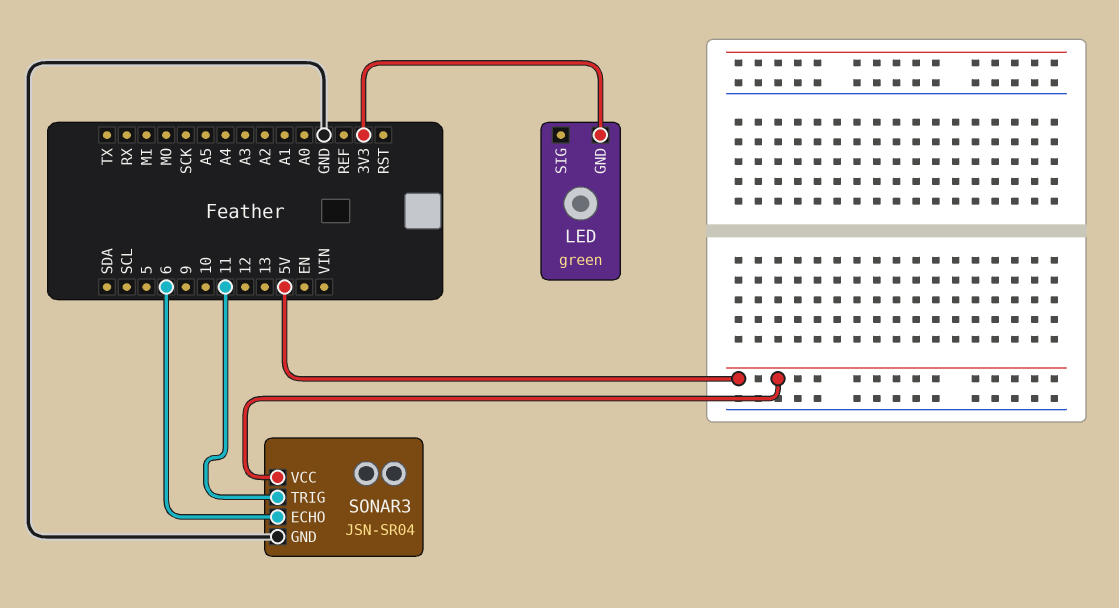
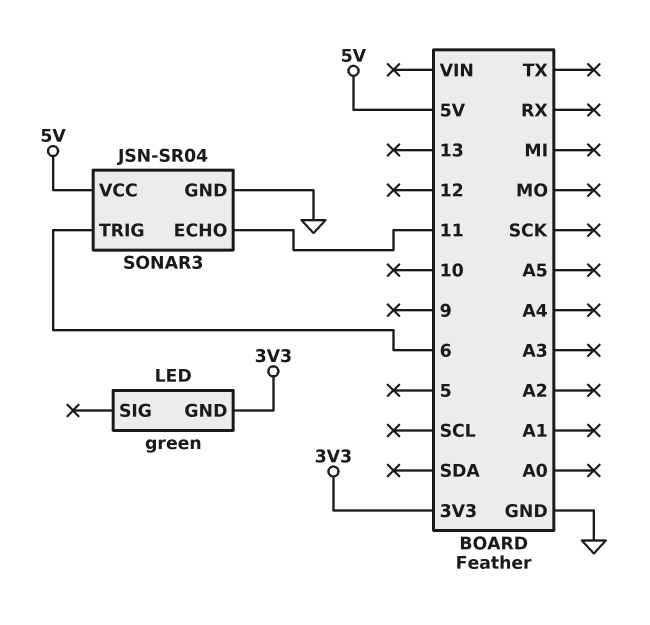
SONAR3 pin ECHO: 6 -> 11
SONAR3 pin TRIG: 11 -> 6

